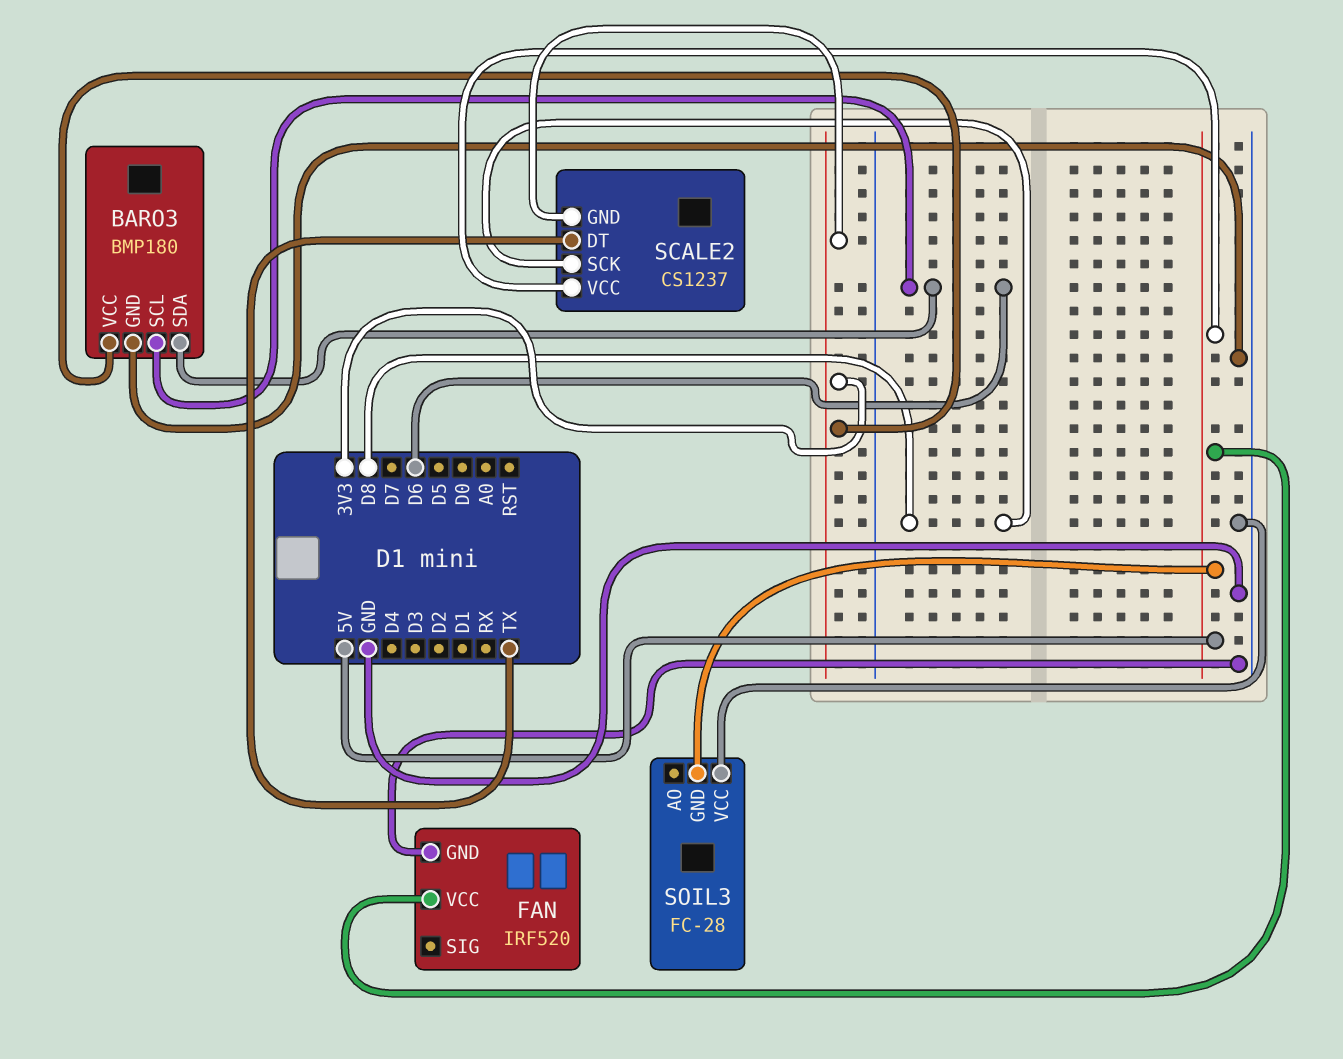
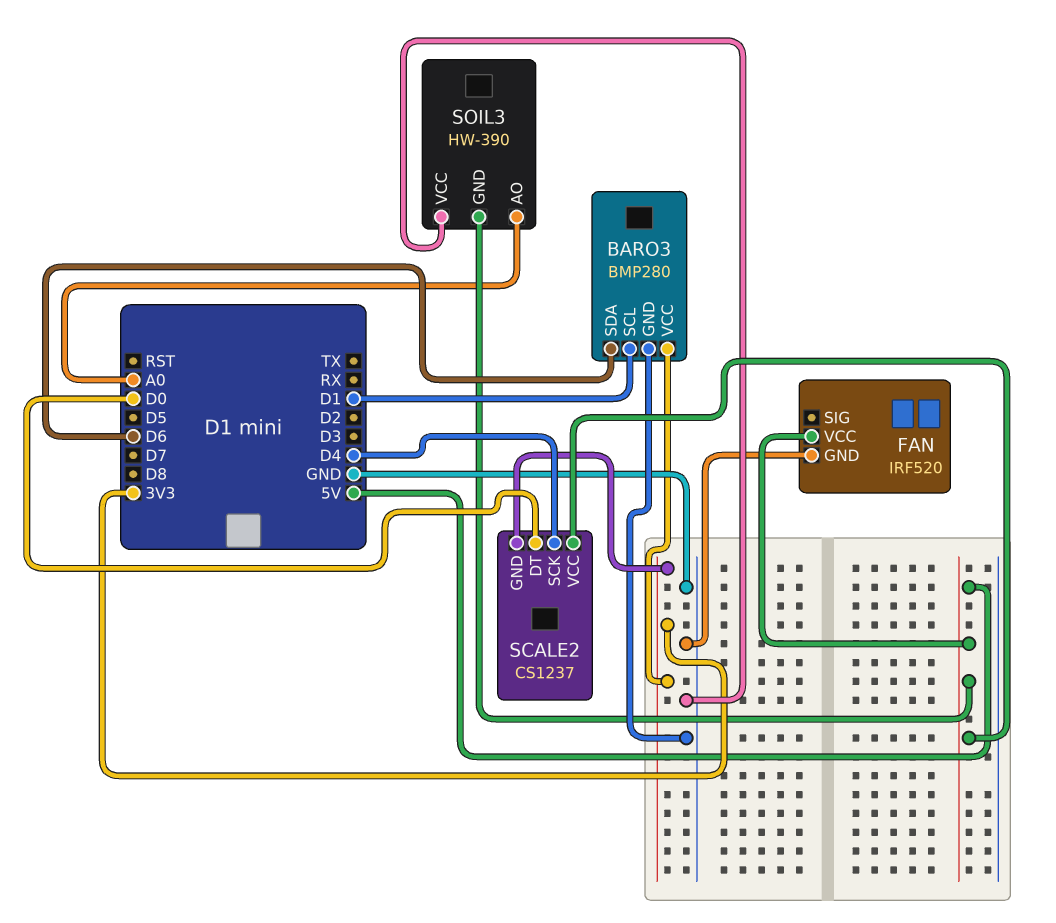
BARO3: BMP180 -> BMP280
BARO3 pin SCL: D6 -> D1
SCALE2 pin DT: TX -> D0
SCALE2 pin SCK: D8 -> D4
SOIL3: FC-28 -> HW-390
SOIL3 pin AO: none -> A0

